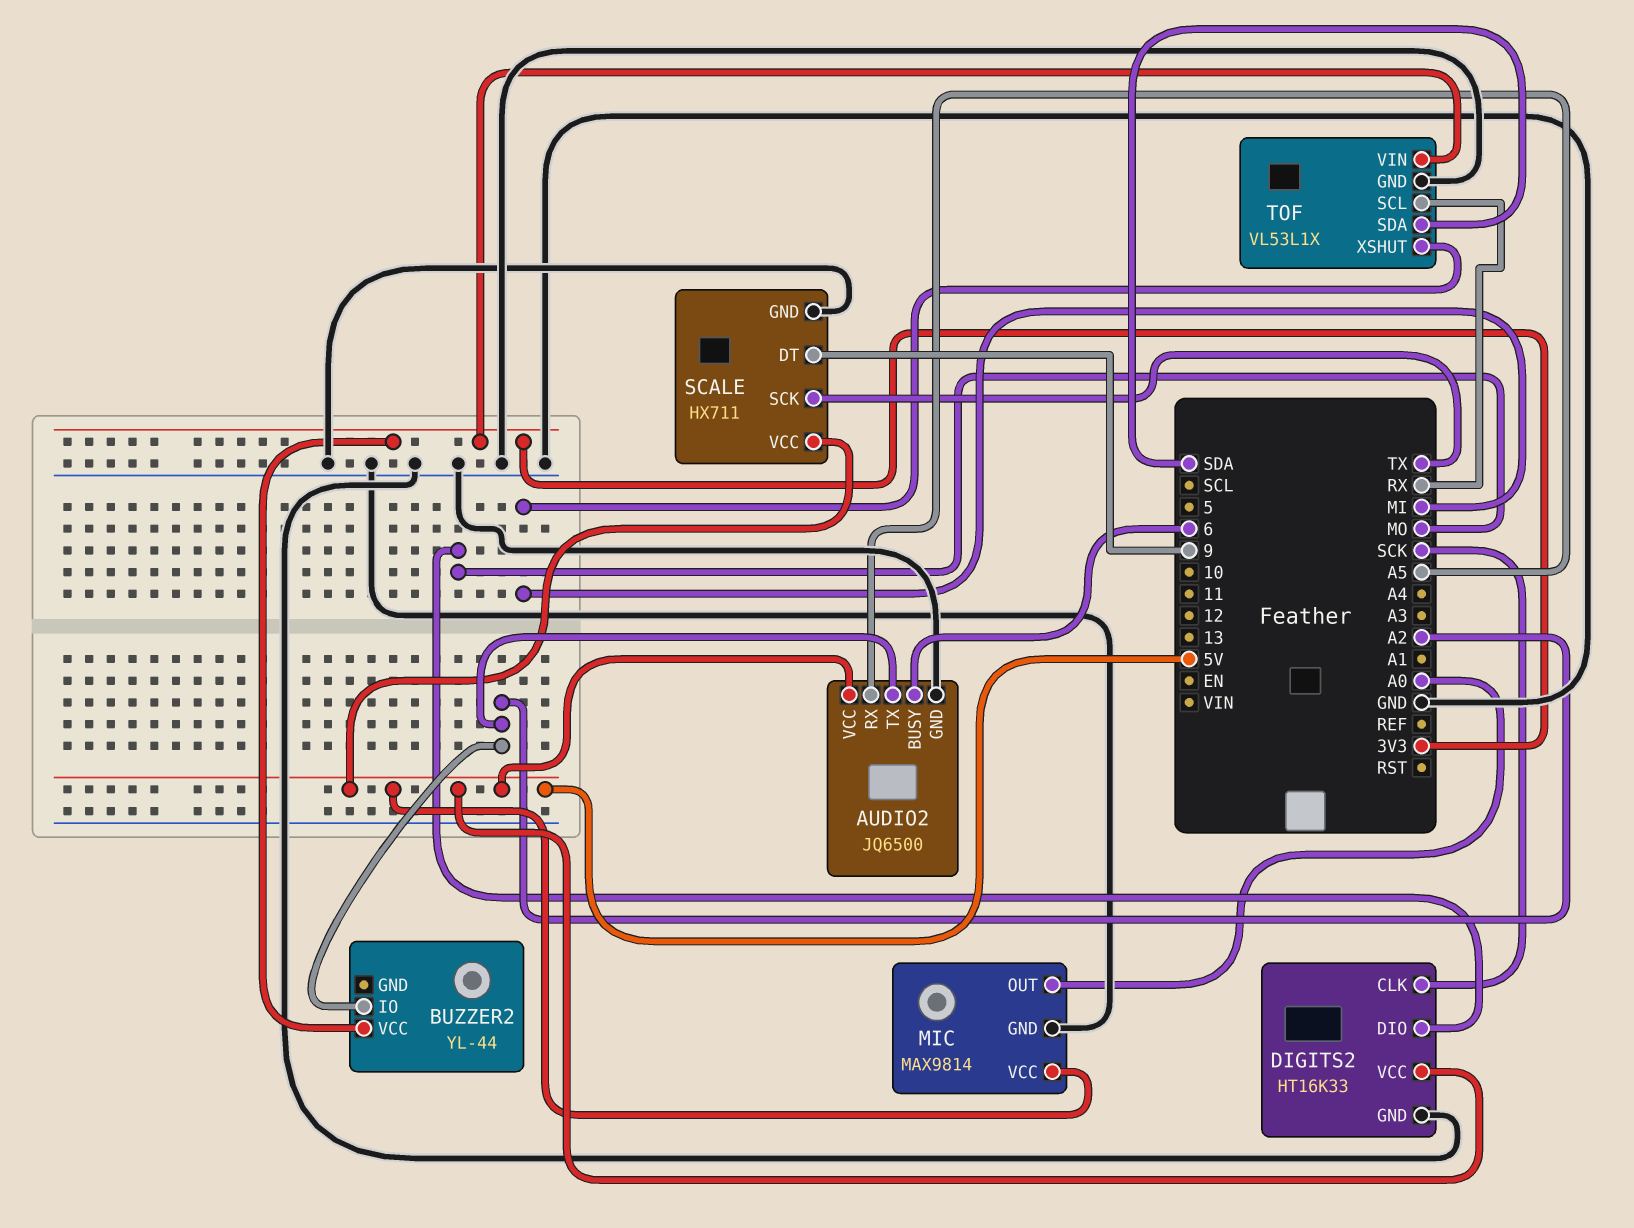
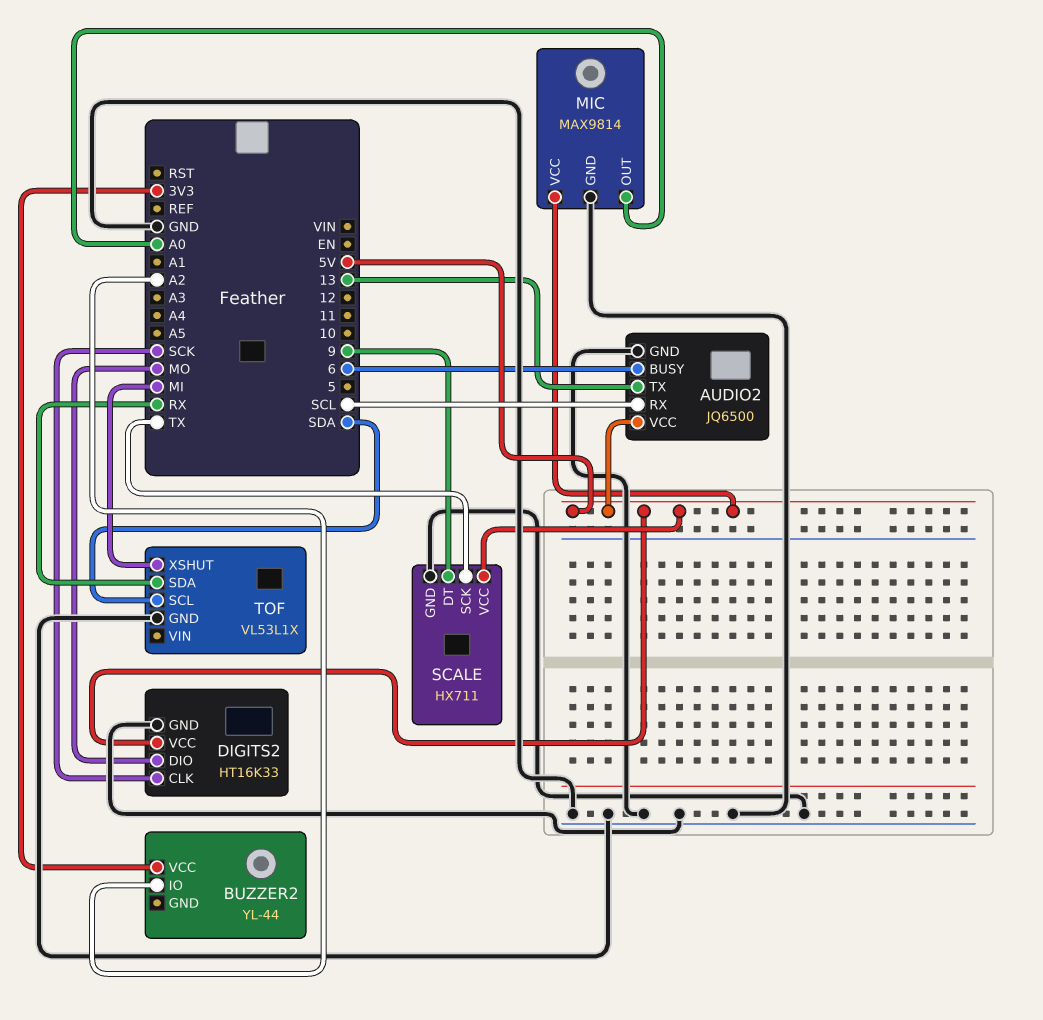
AUDIO2 pin RX: A5 -> SCL
AUDIO2 pin TX: A2 -> 13
TOF pin SCL: RX -> SDA
TOF pin SDA: SDA -> RX
TOF pin VIN: 3V3 -> none

